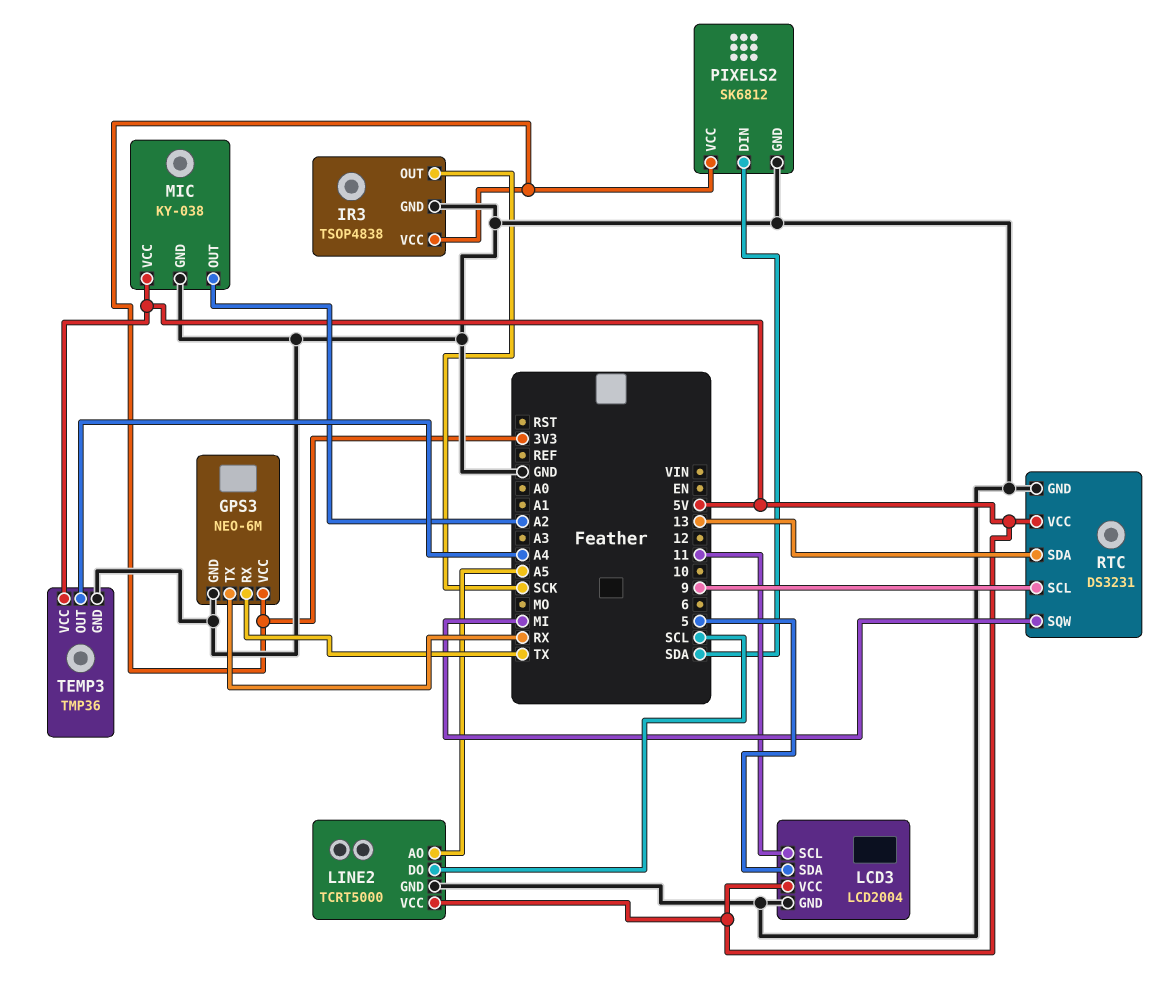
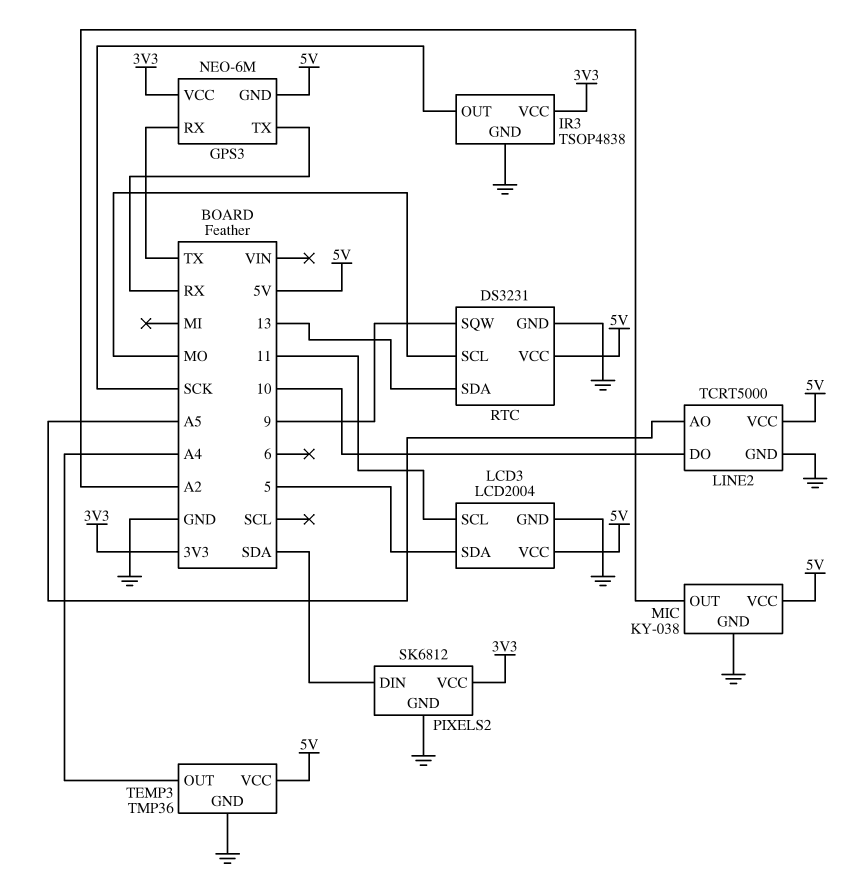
GPS3 pin GND: GND -> 5V
LINE2 pin DO: SCL -> 10
RTC pin SCL: 9 -> MO
RTC pin SQW: MI -> 9

